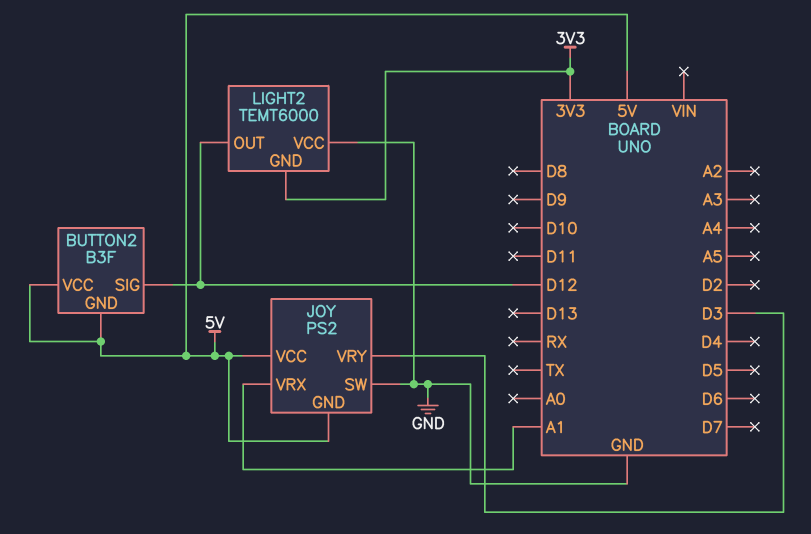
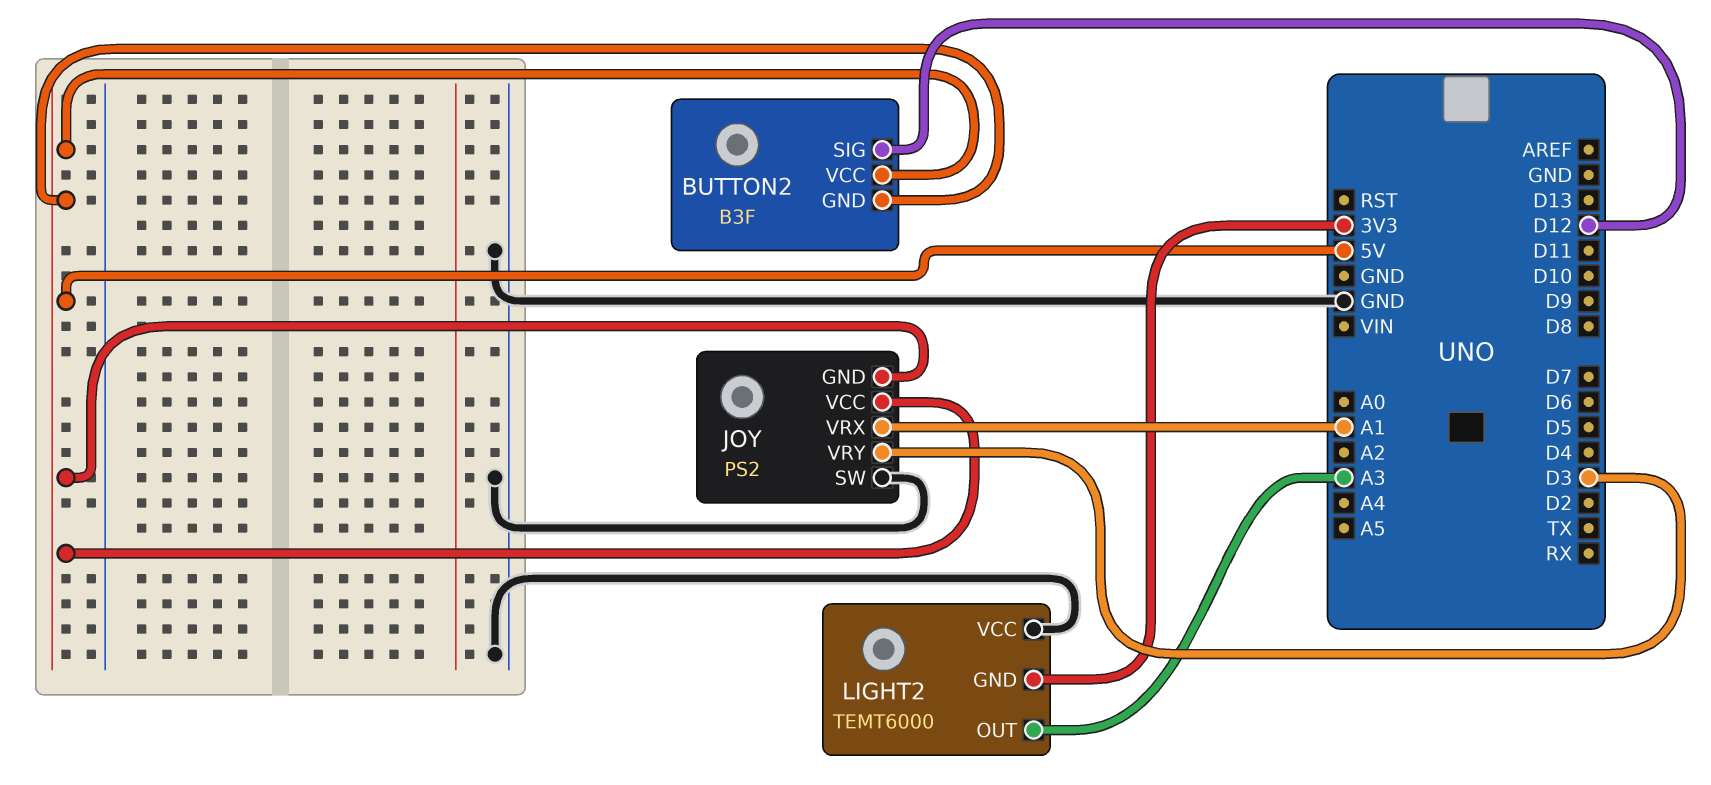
LIGHT2 pin OUT: D12 -> A3

